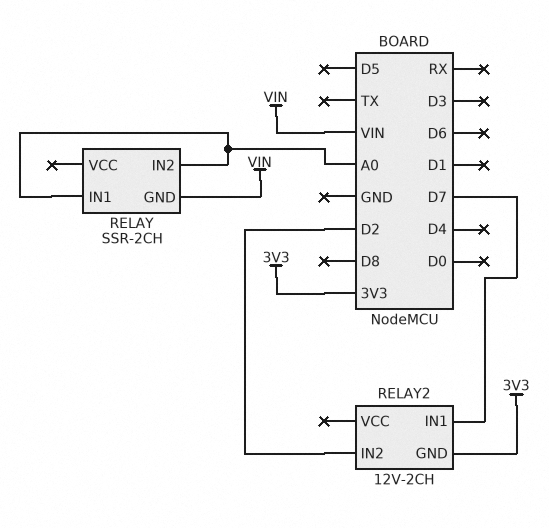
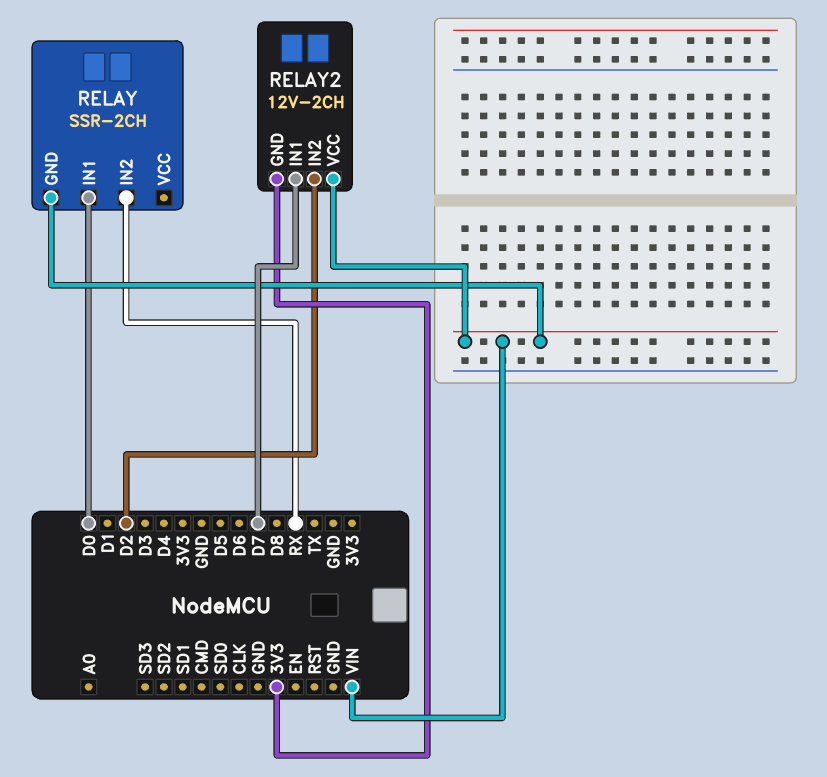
RELAY pin IN1: A0 -> D0
RELAY pin IN2: A0 -> RX
RELAY2 pin VCC: none -> VIN

